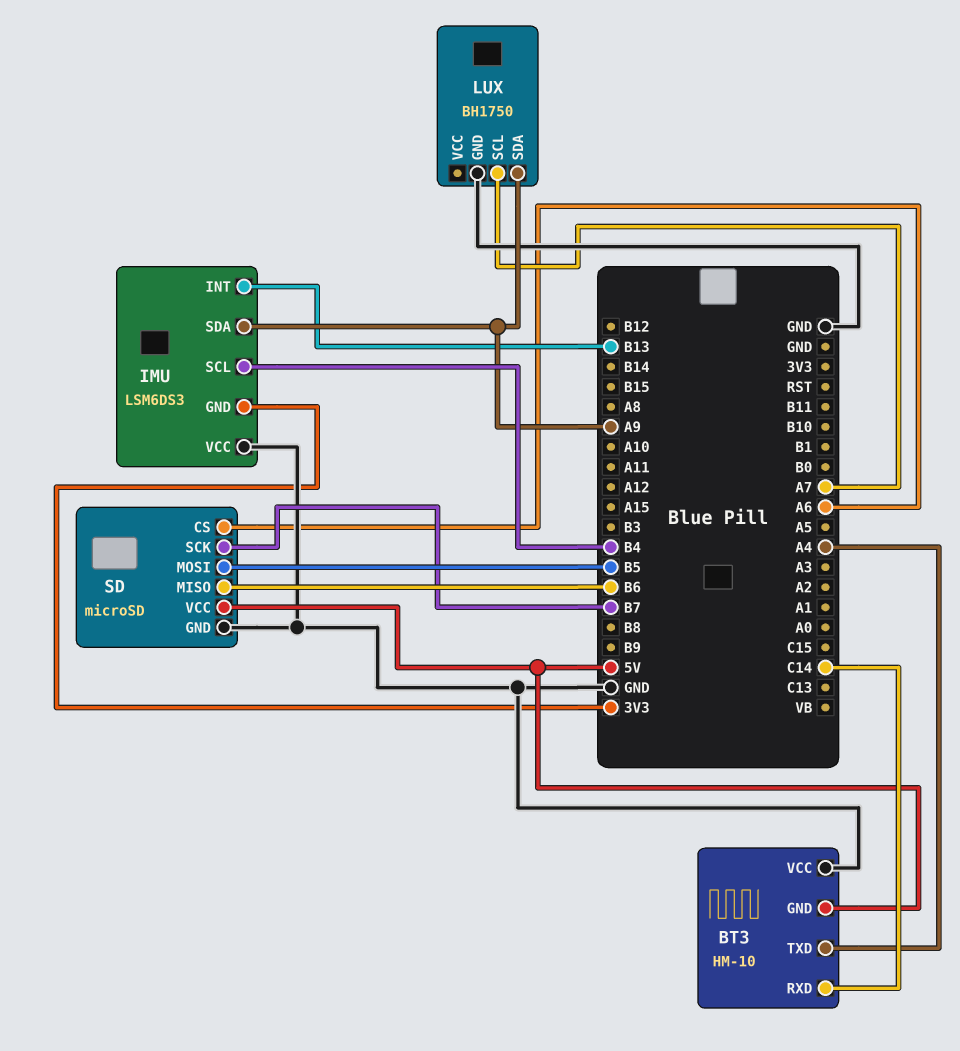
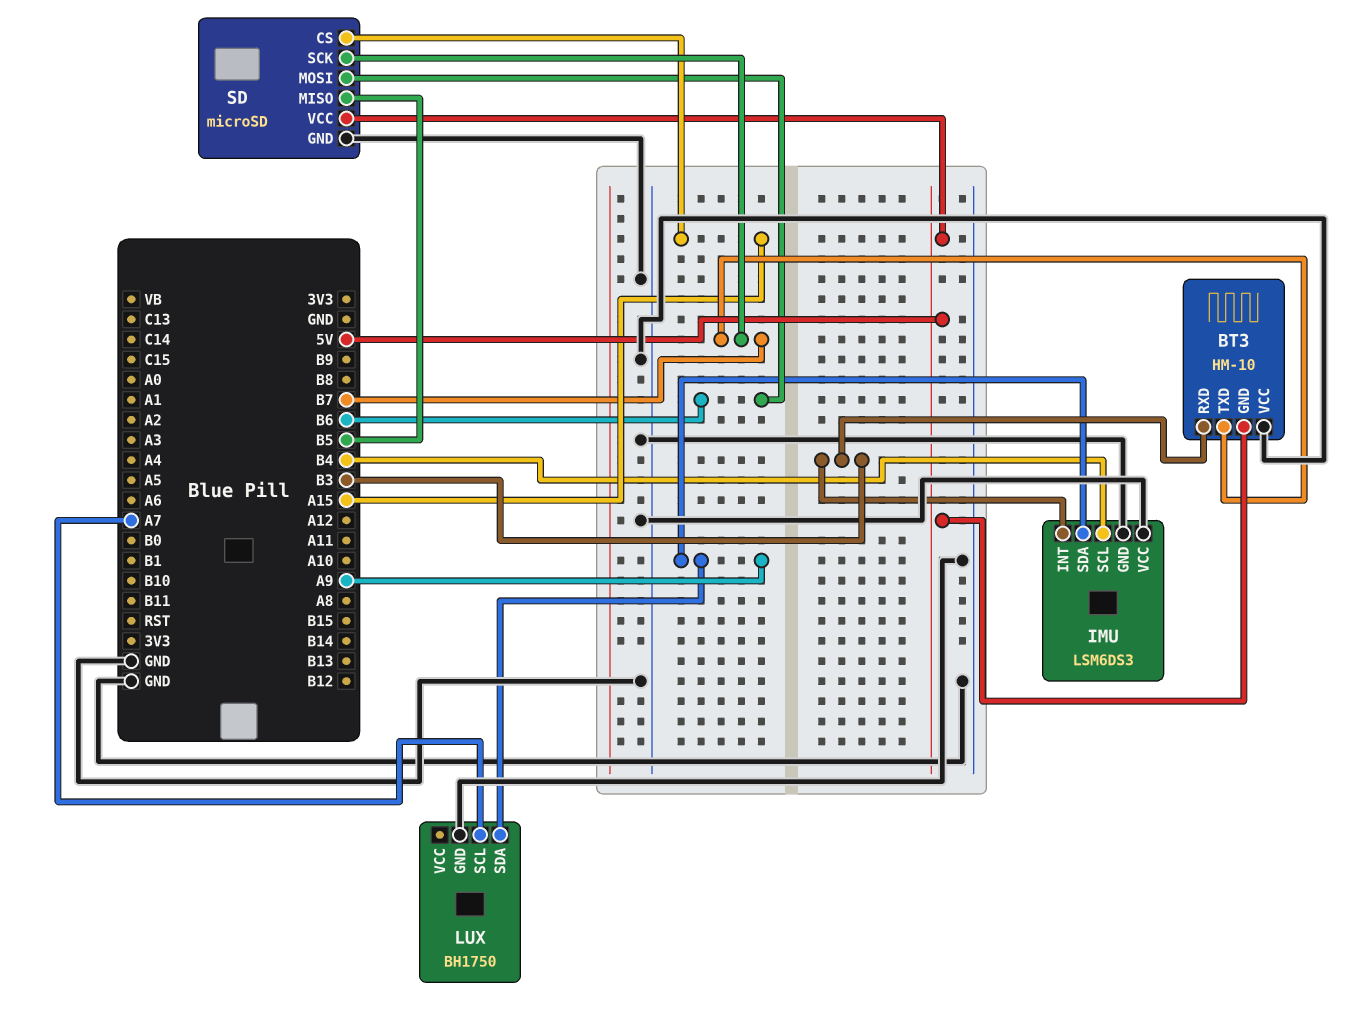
BT3 pin RXD: C14 -> B3
BT3 pin TXD: A4 -> B7
IMU pin GND: 3V3 -> GND
IMU pin INT: B13 -> B3
SD pin CS: A6 -> A15
SD pin MISO: B6 -> B5
SD pin MOSI: B5 -> B6

